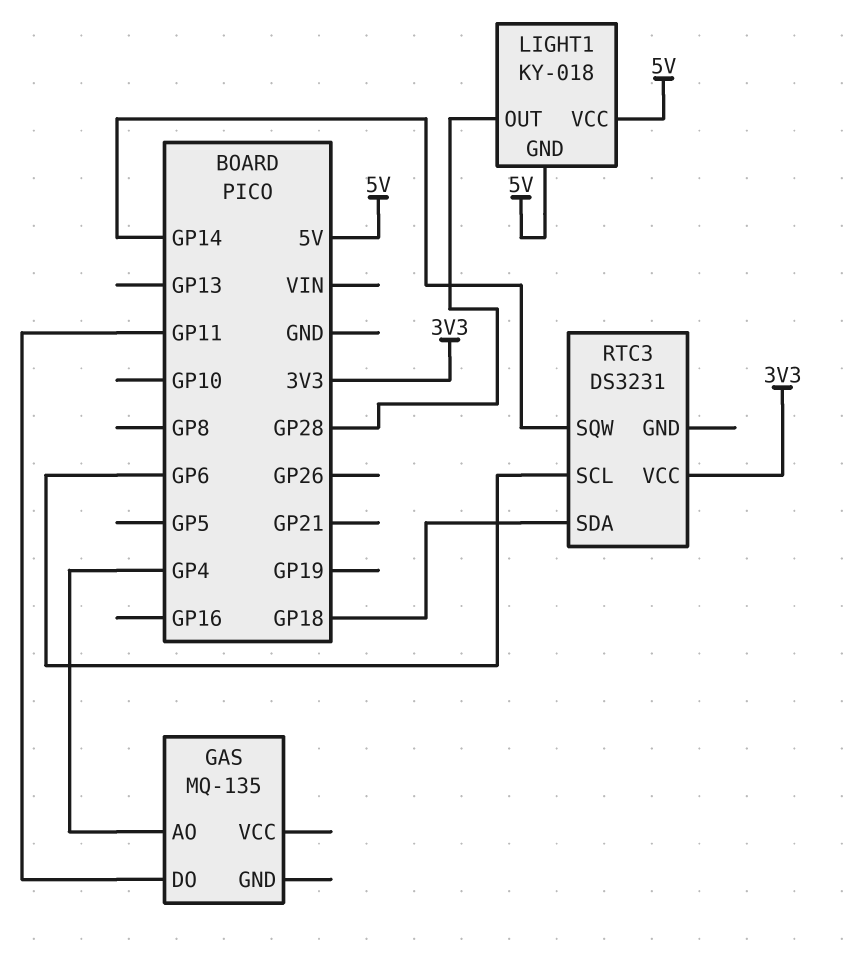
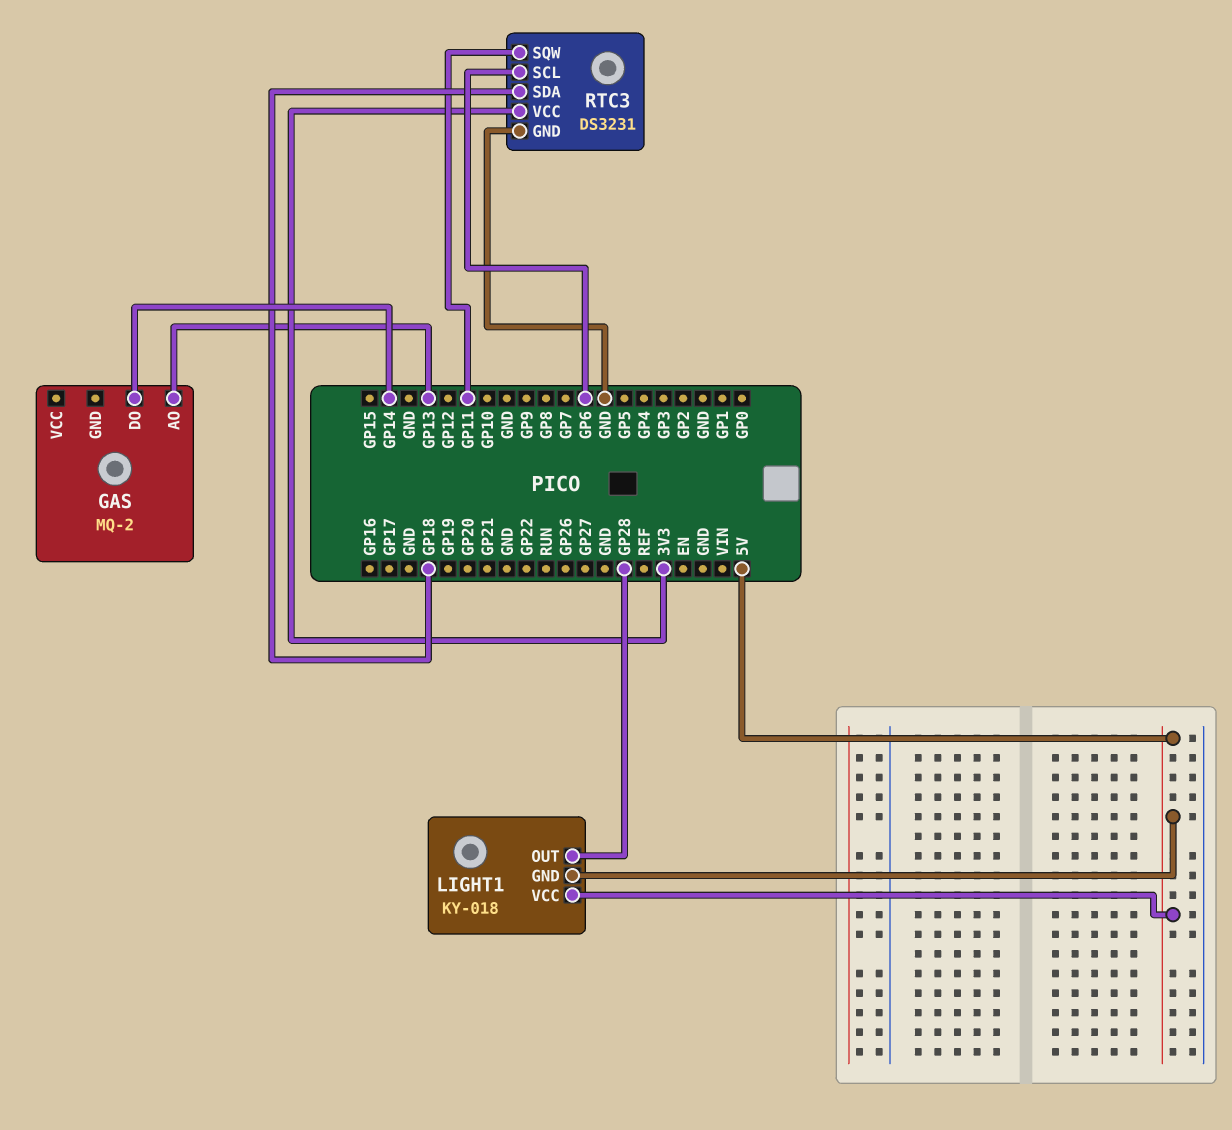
GAS: MQ-135 -> MQ-2
GAS pin AO: GP4 -> GP13
GAS pin DO: GP11 -> GP14
RTC3 pin GND: none -> GND
RTC3 pin SQW: GP14 -> GP11

